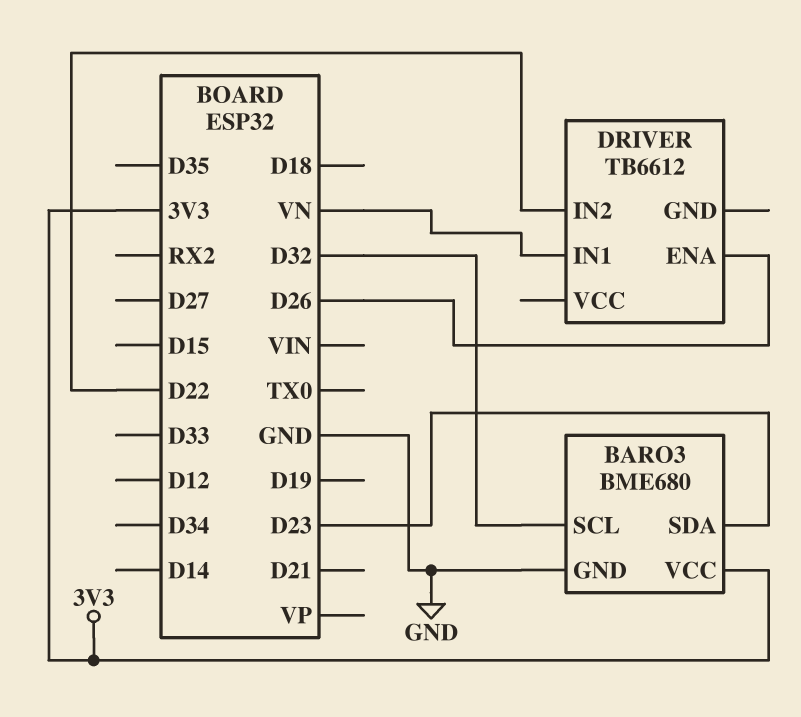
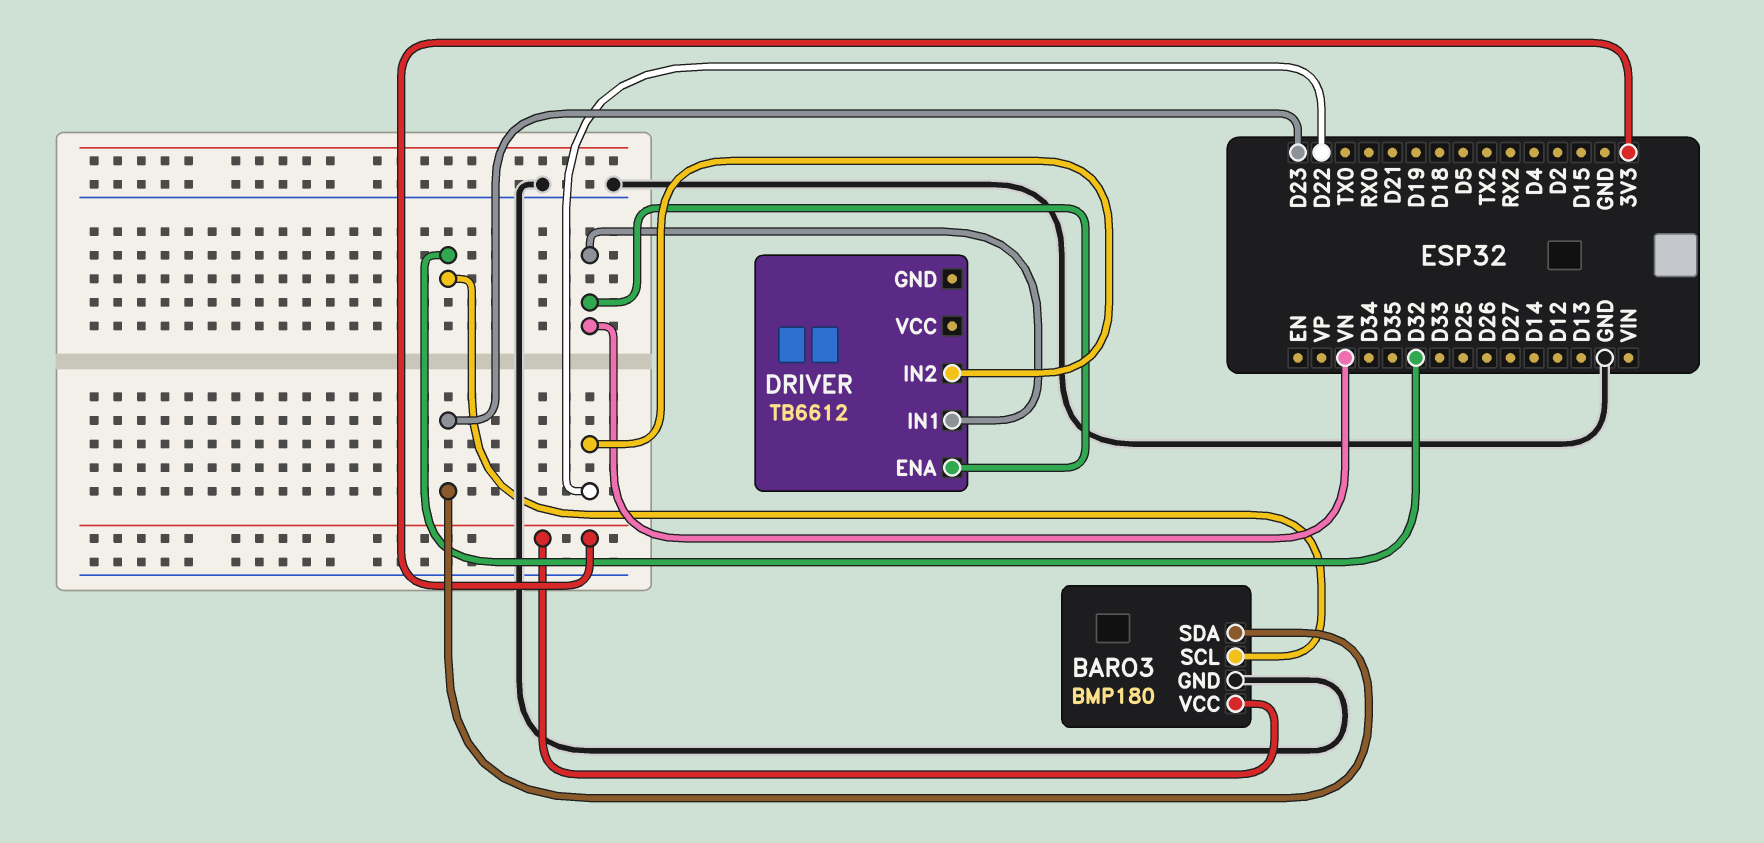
BARO3: BME680 -> BMP180
DRIVER pin ENA: D26 -> VN

